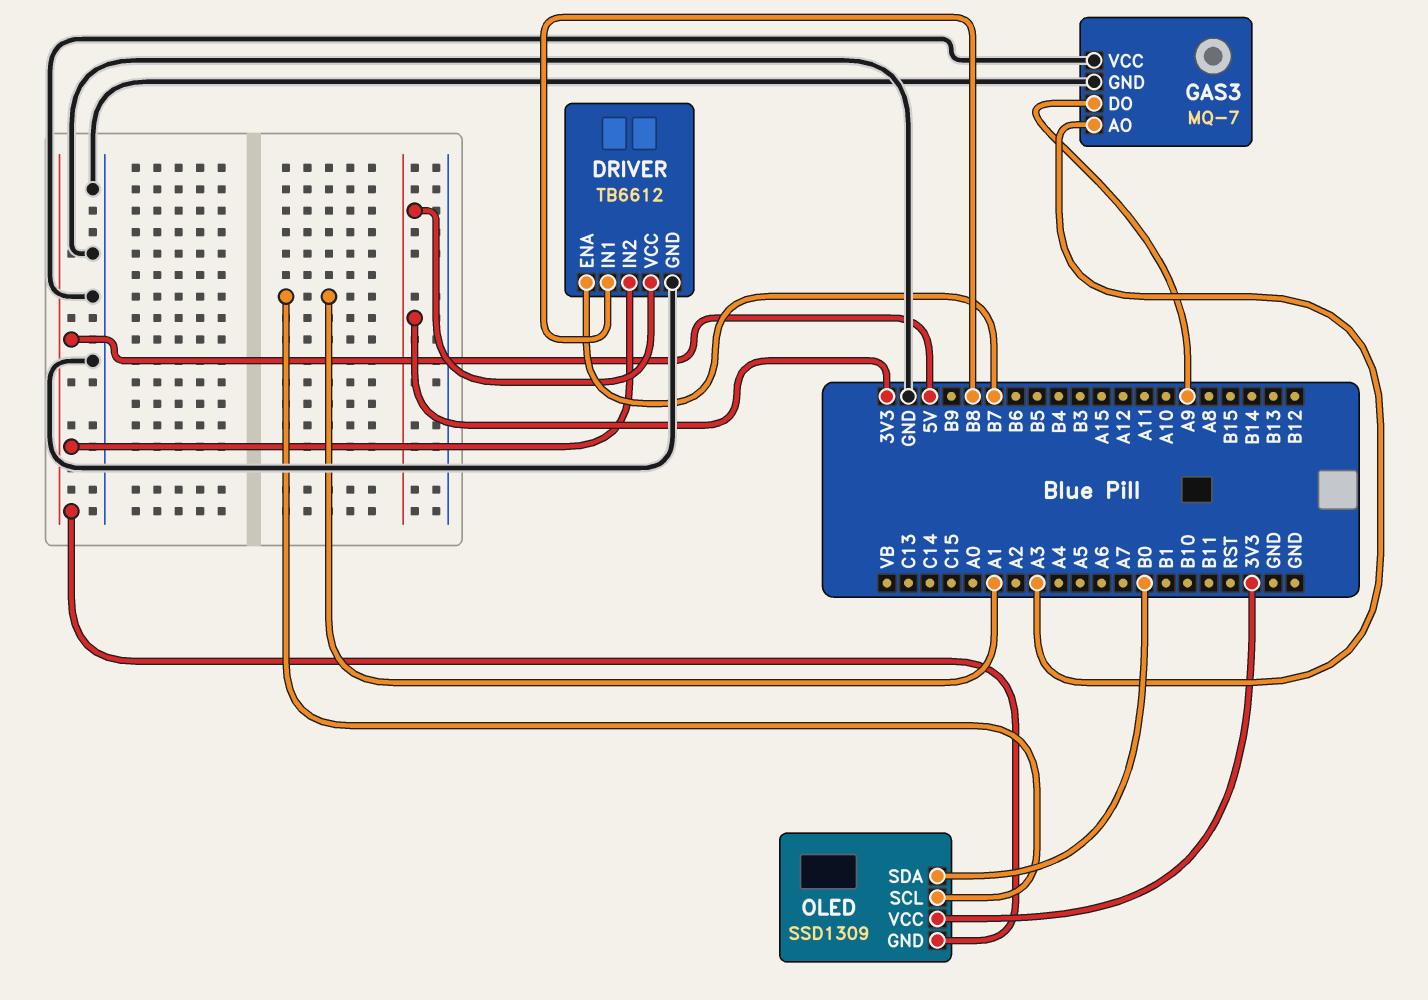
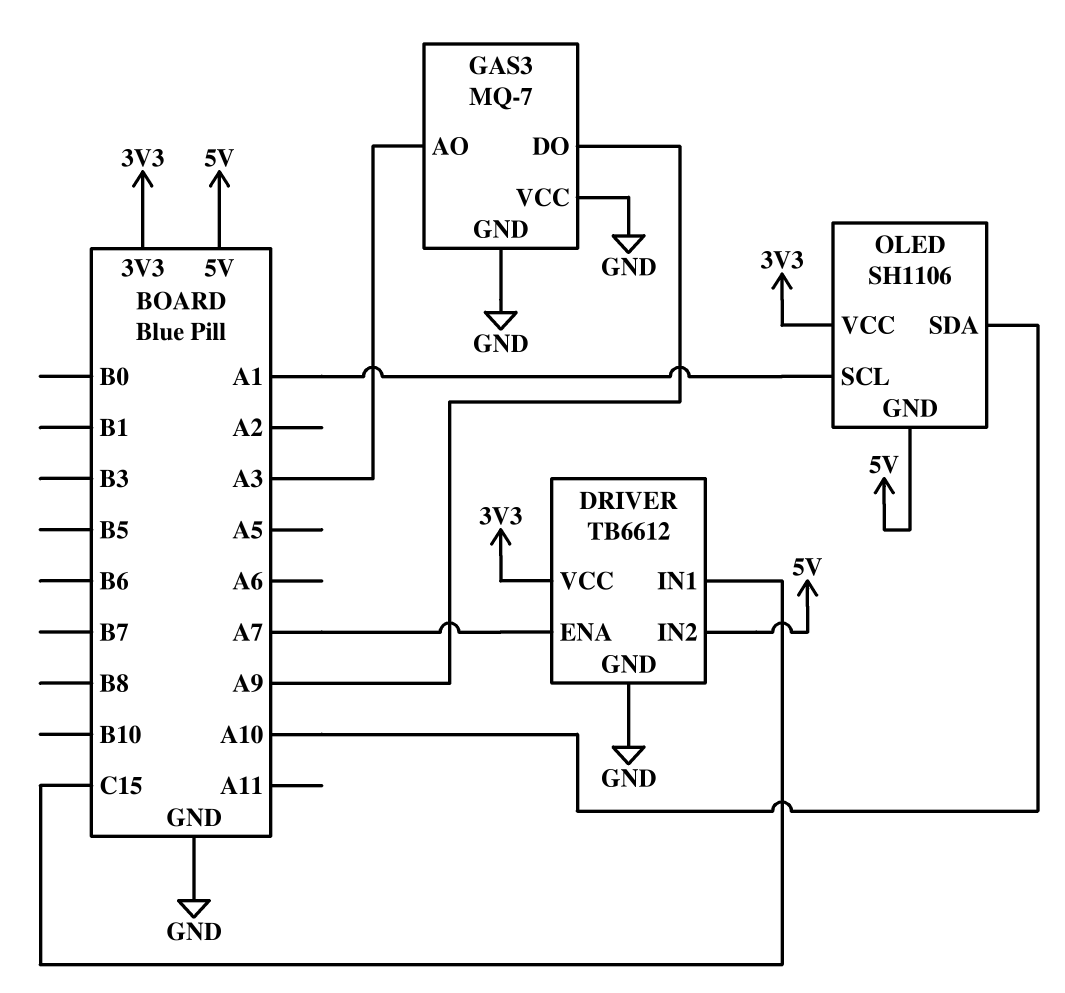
DRIVER pin ENA: B7 -> A7
DRIVER pin IN1: B8 -> C15
OLED: SSD1309 -> SH1106
OLED pin SDA: B0 -> A10

